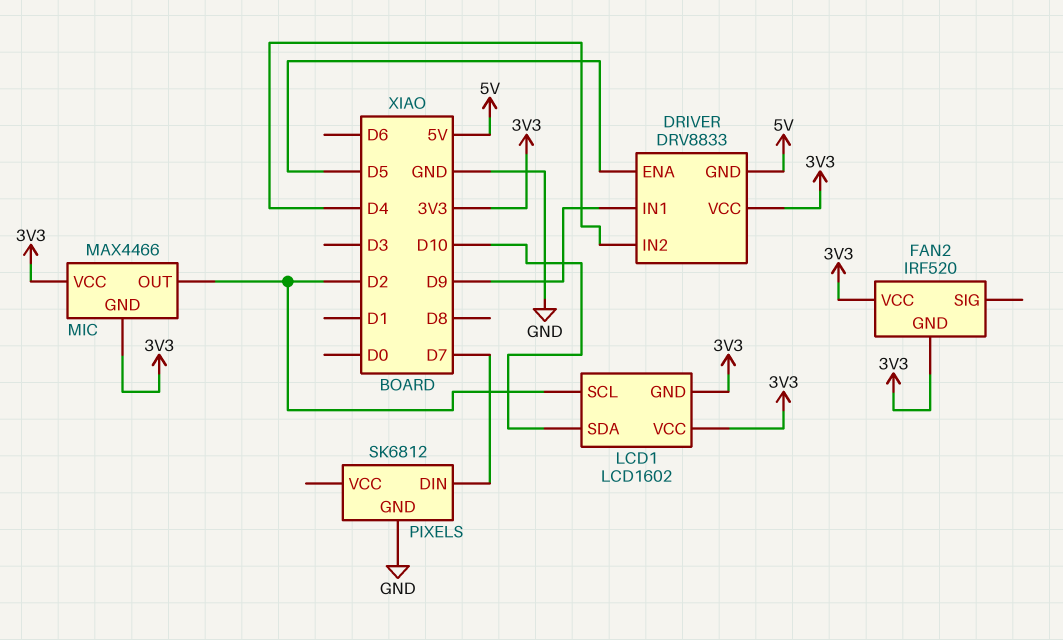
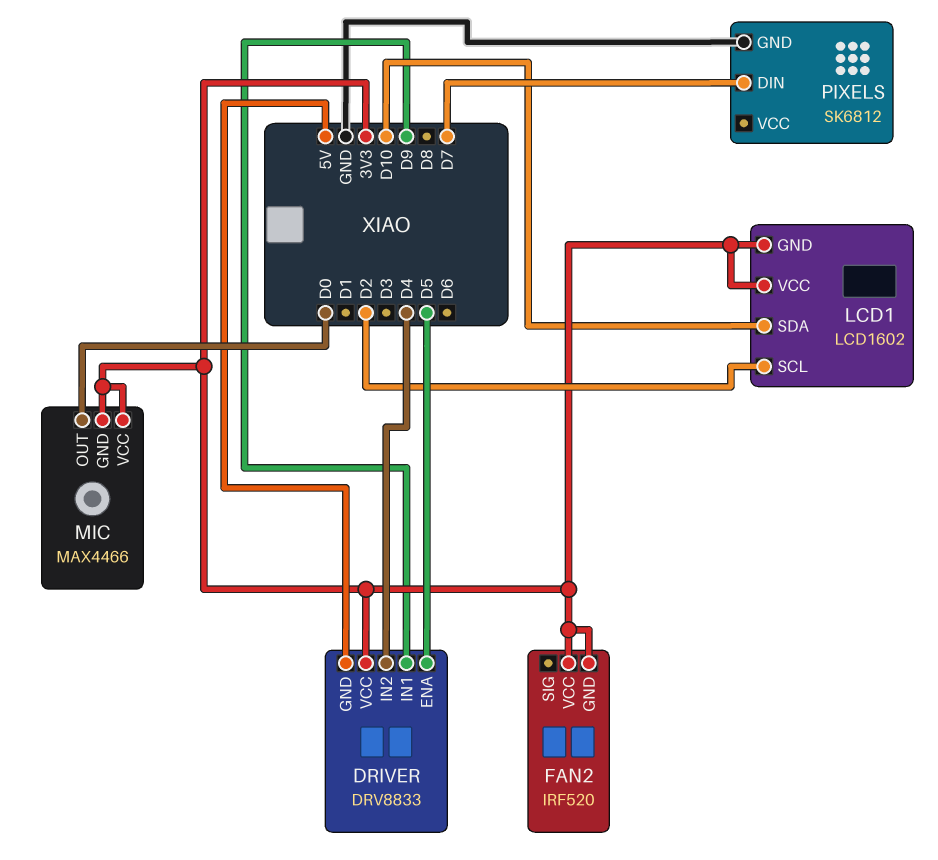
MIC pin OUT: D2 -> D0

